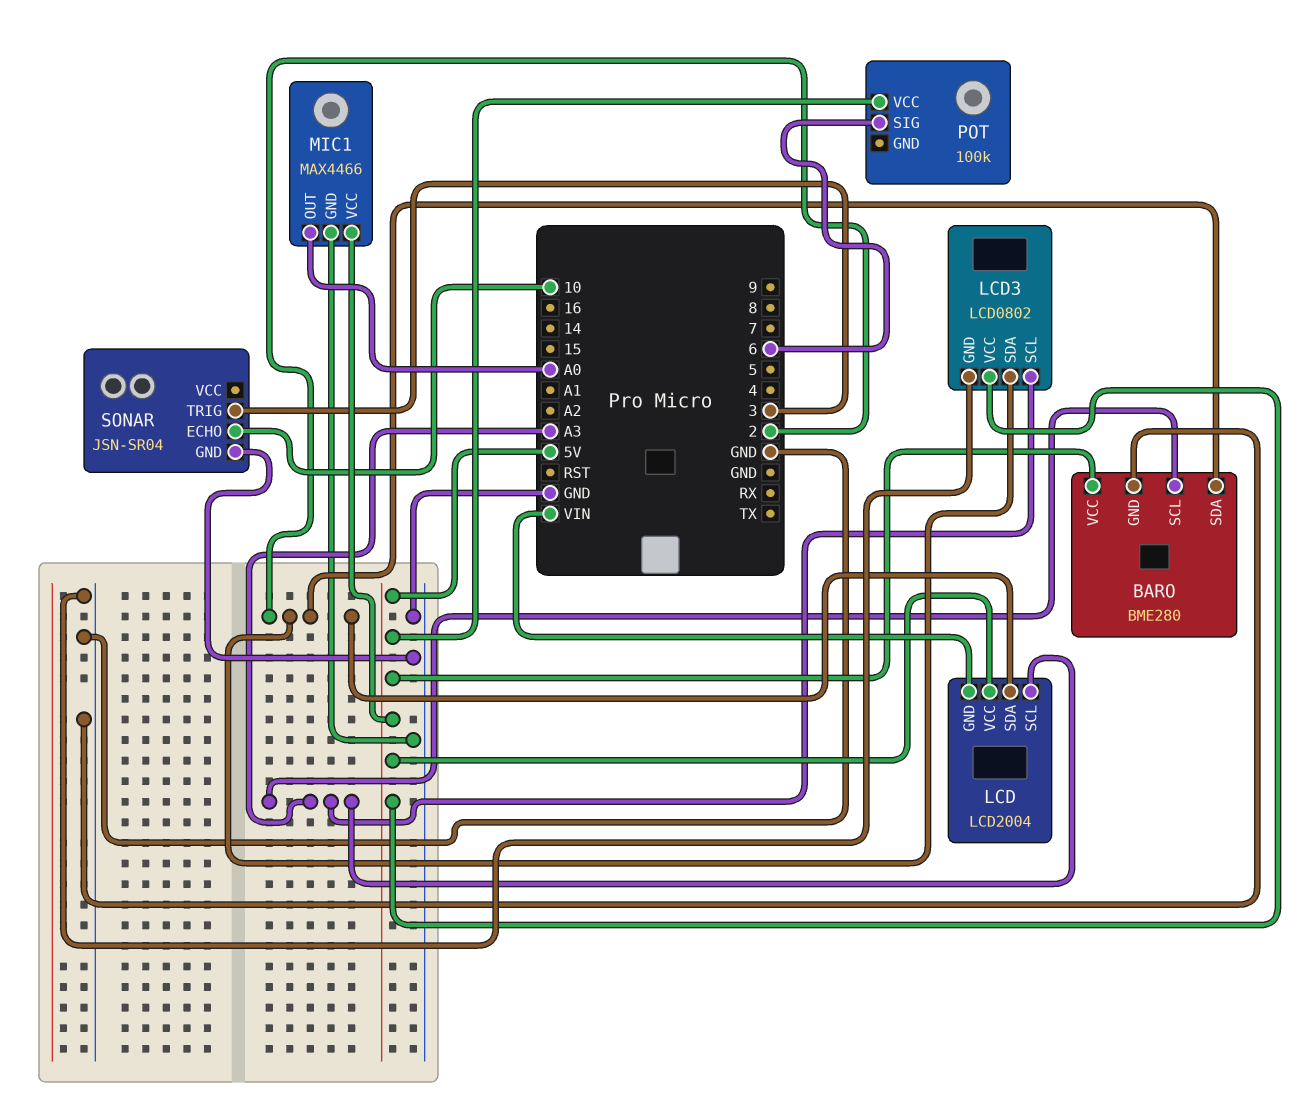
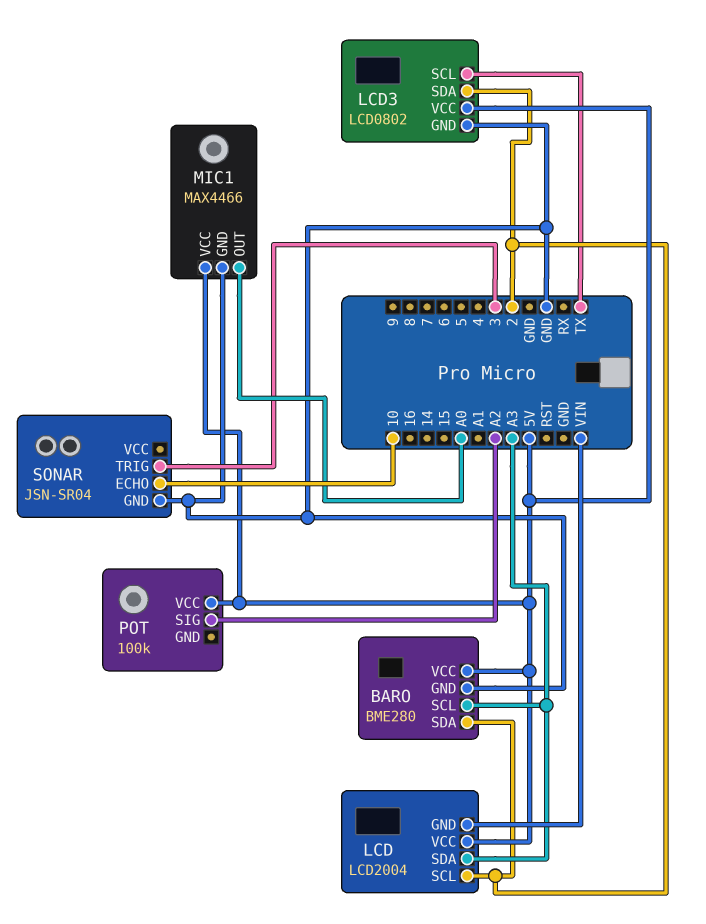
LCD pin SCL: A3 -> 2
LCD pin SDA: 2 -> A3
LCD3 pin SCL: A3 -> TX
POT pin SIG: 6 -> A2

